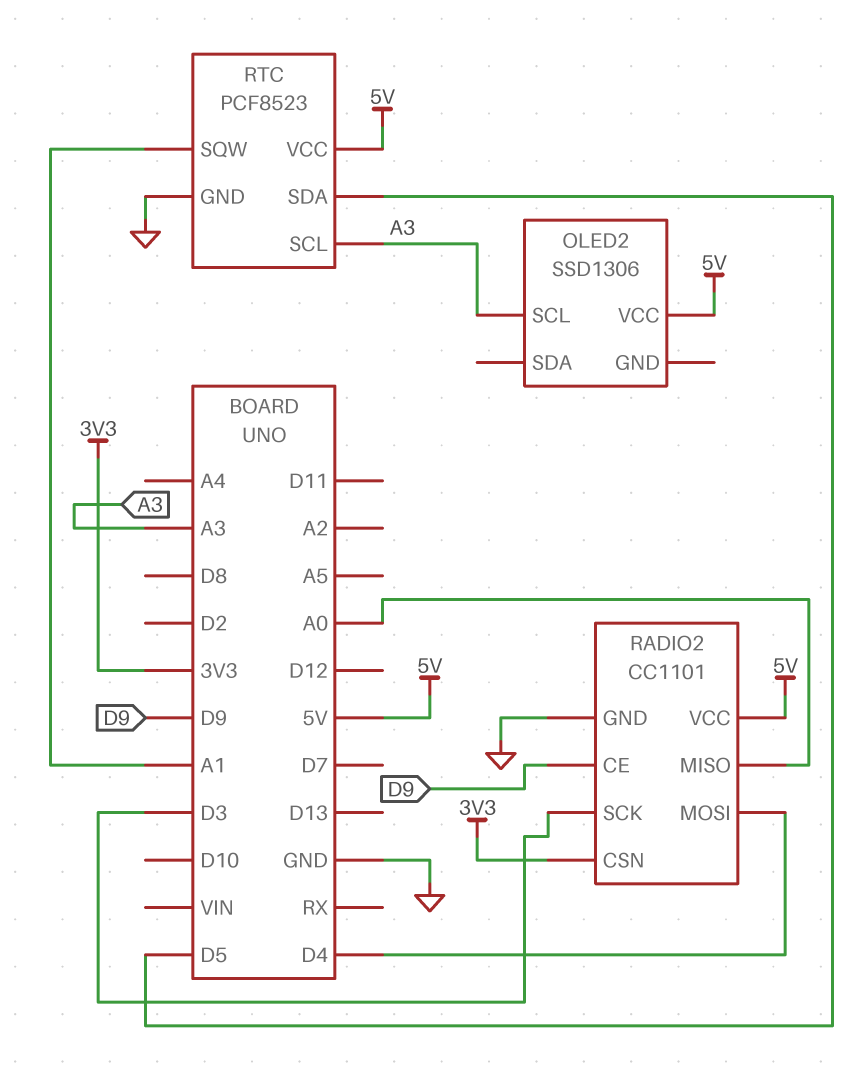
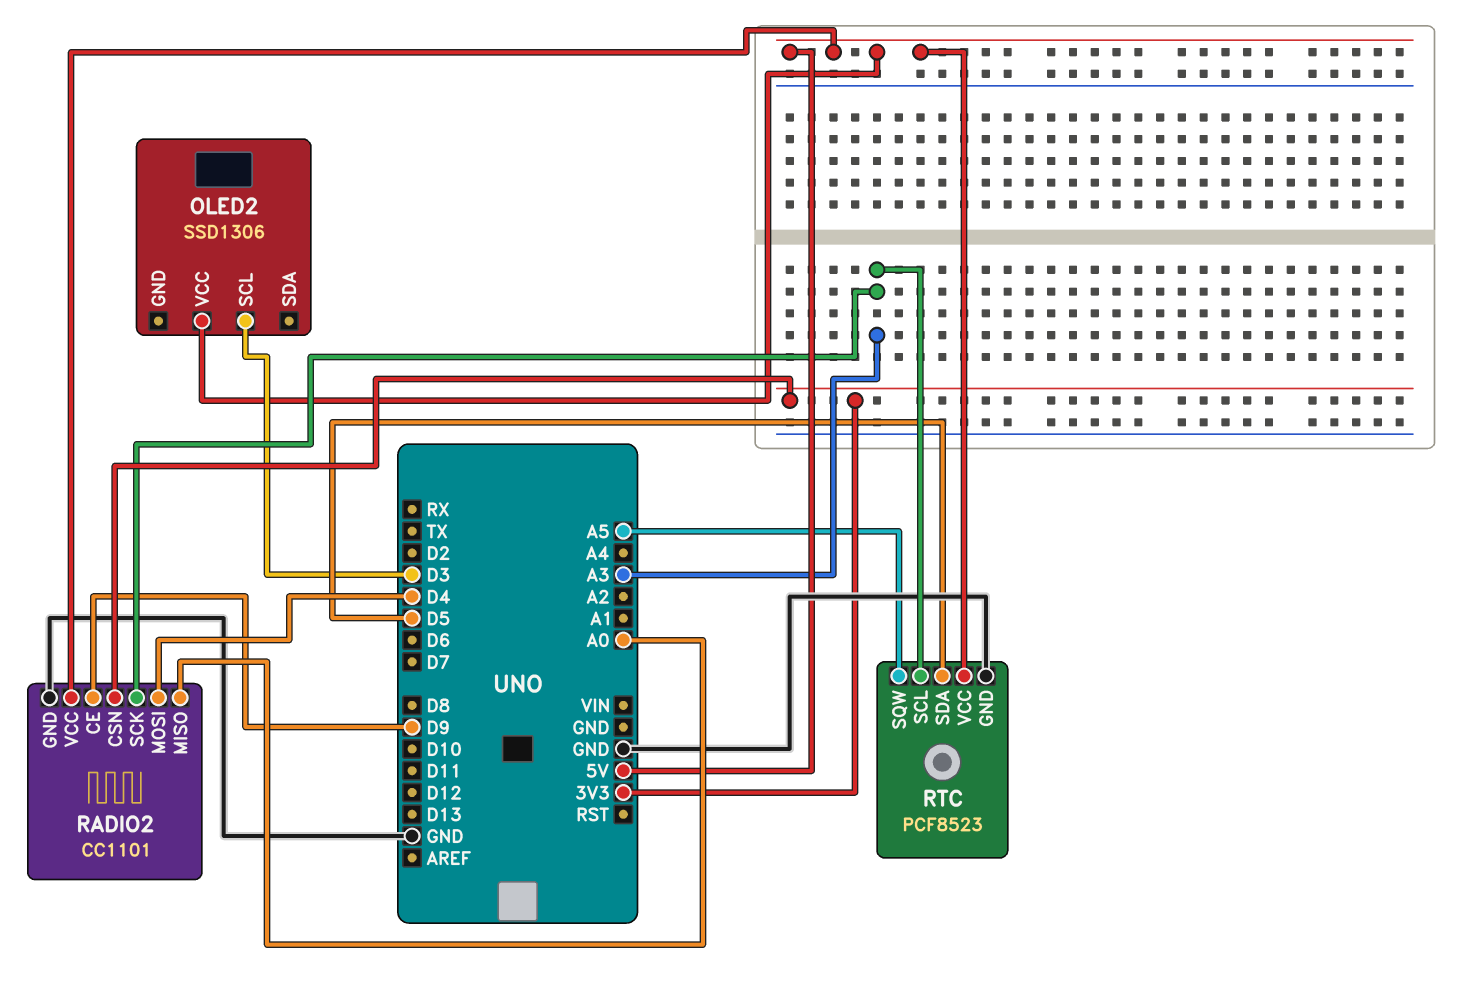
OLED2 pin SCL: A3 -> D3
RADIO2 pin SCK: D3 -> A3
RTC pin SQW: A1 -> A5

